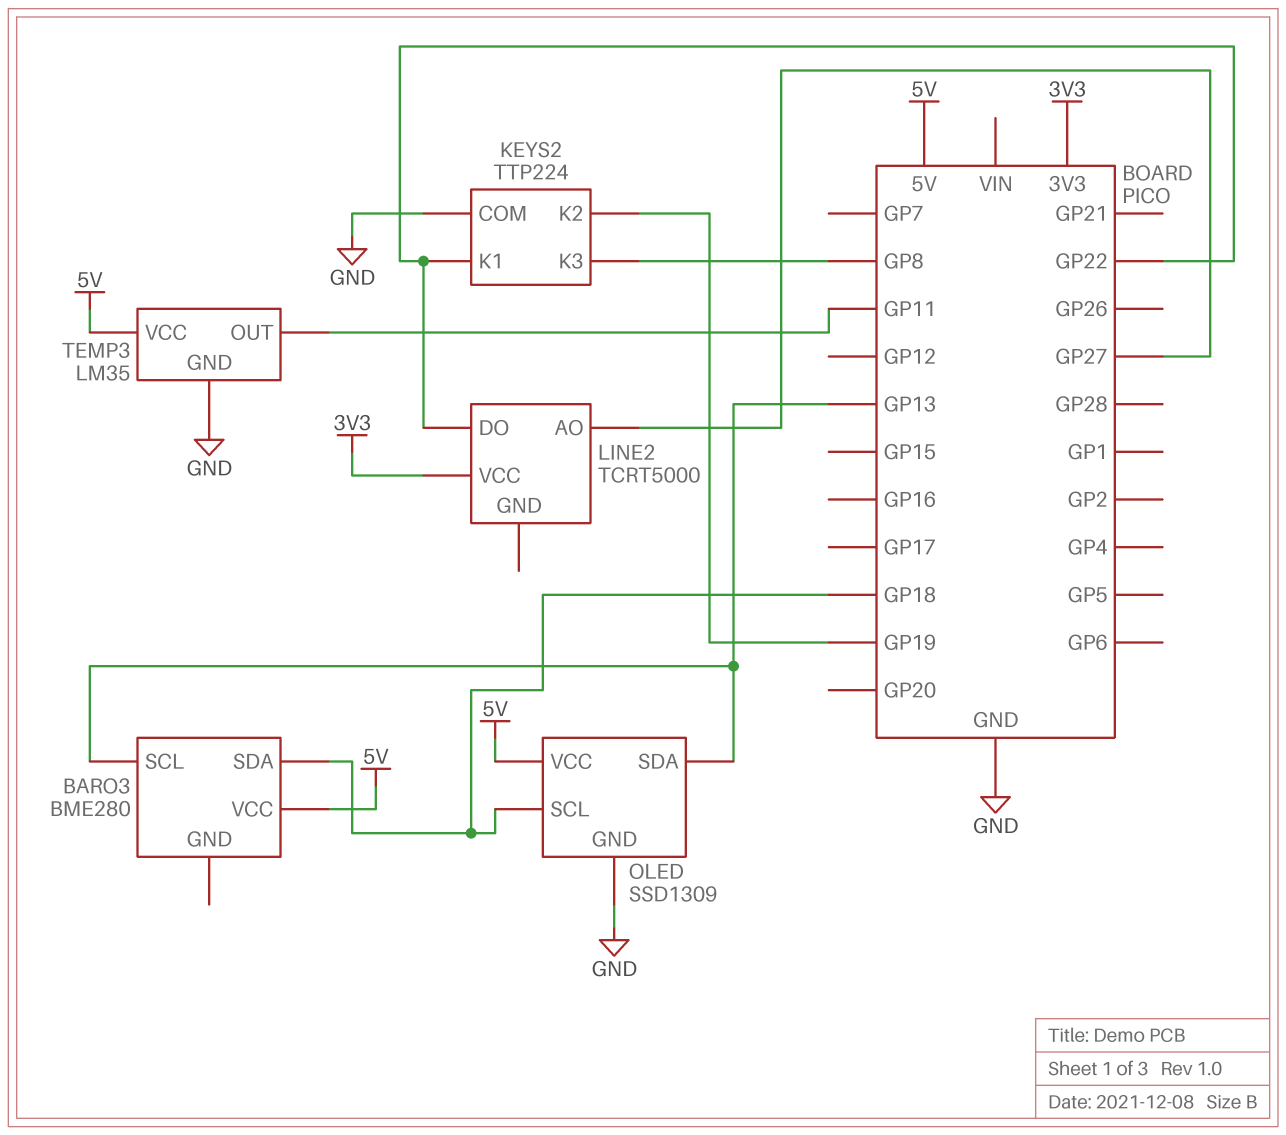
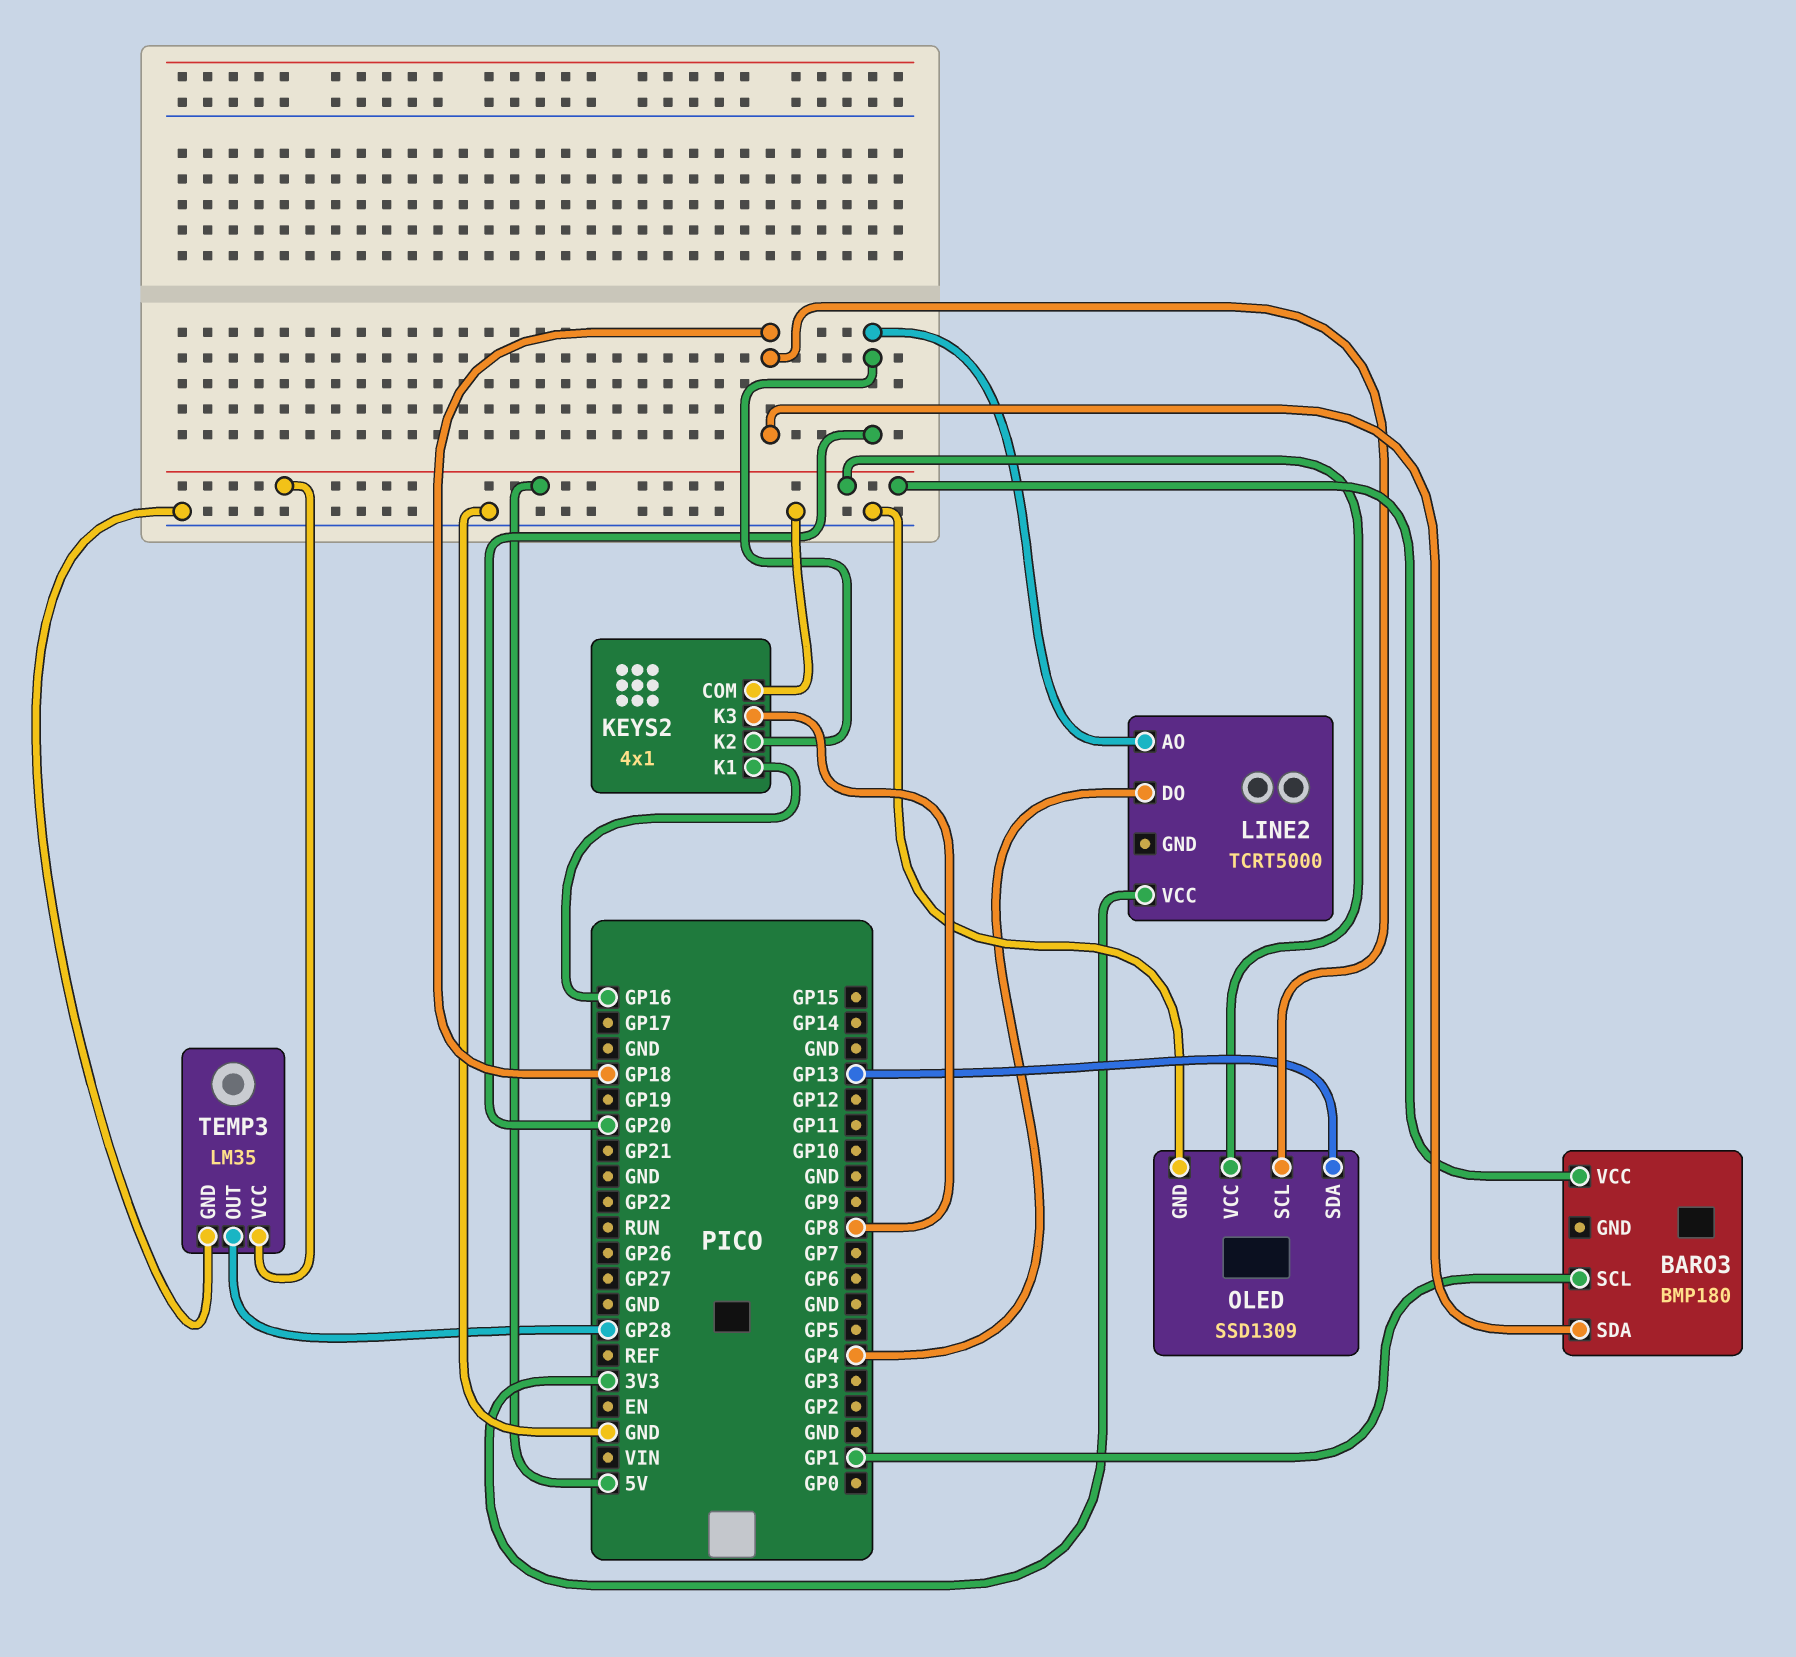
BARO3: BME280 -> BMP180
BARO3 pin SCL: GP13 -> GP1
KEYS2: TTP224 -> 4x1
KEYS2 pin K1: GP22 -> GP16
KEYS2 pin K2: GP19 -> GP20
LINE2 pin AO: GP27 -> GP20
LINE2 pin DO: GP22 -> GP4
TEMP3 pin OUT: GP11 -> GP28

